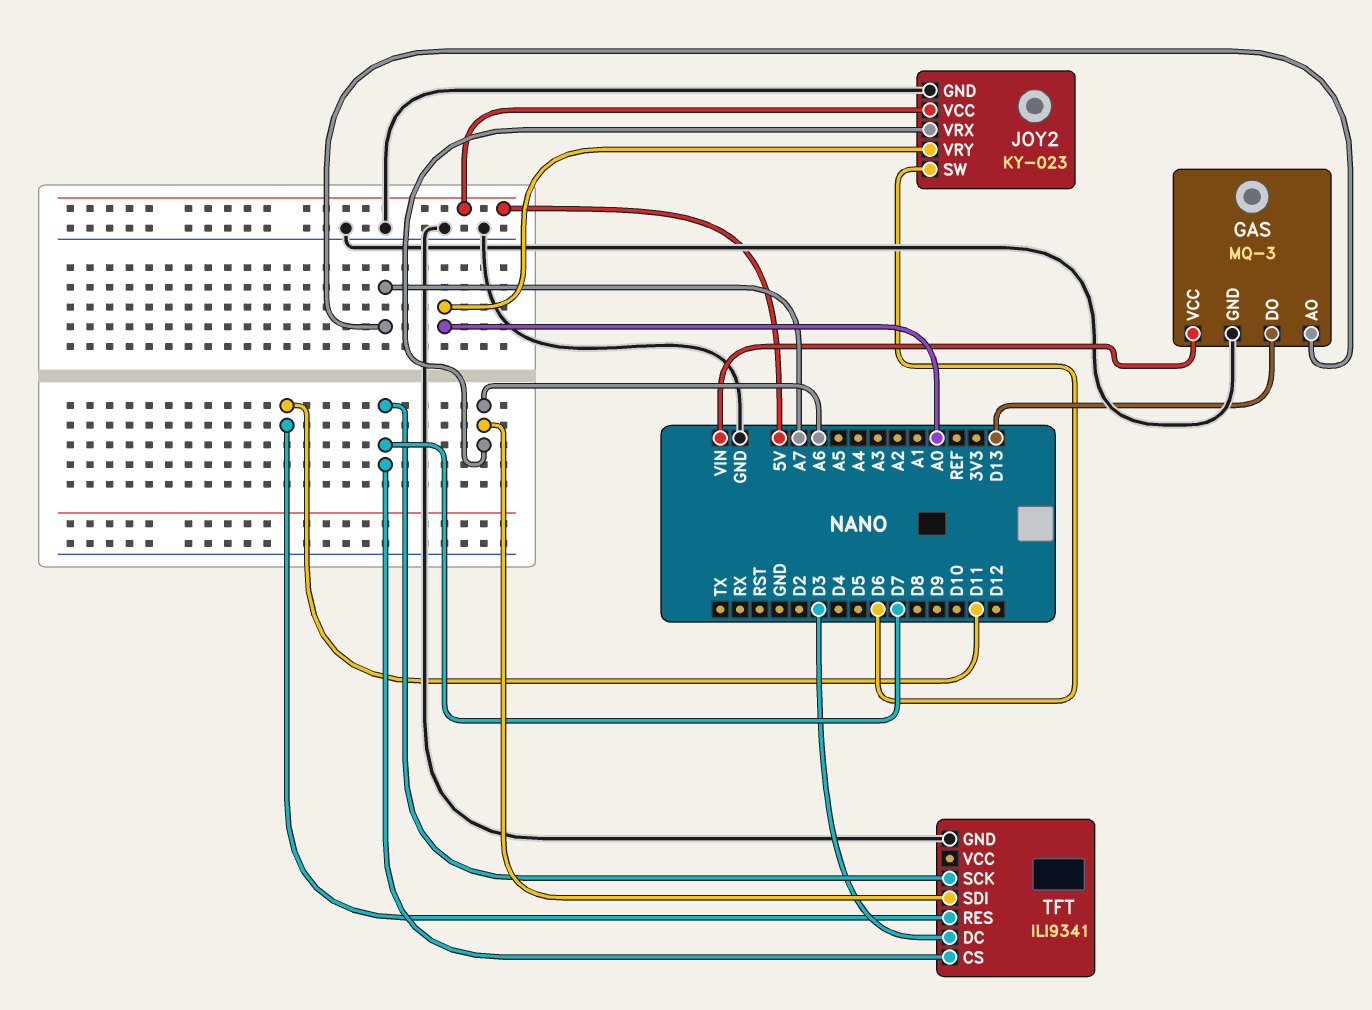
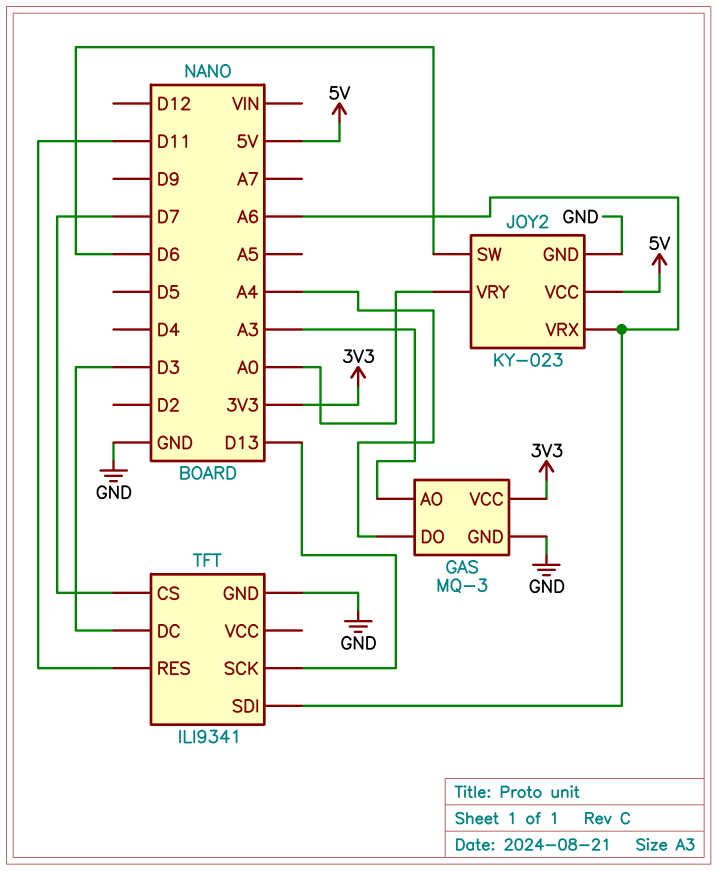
GAS pin AO: A7 -> A3
GAS pin DO: D13 -> A4
GAS pin VCC: VIN -> 3V3
TFT pin SCK: D7 -> D13

